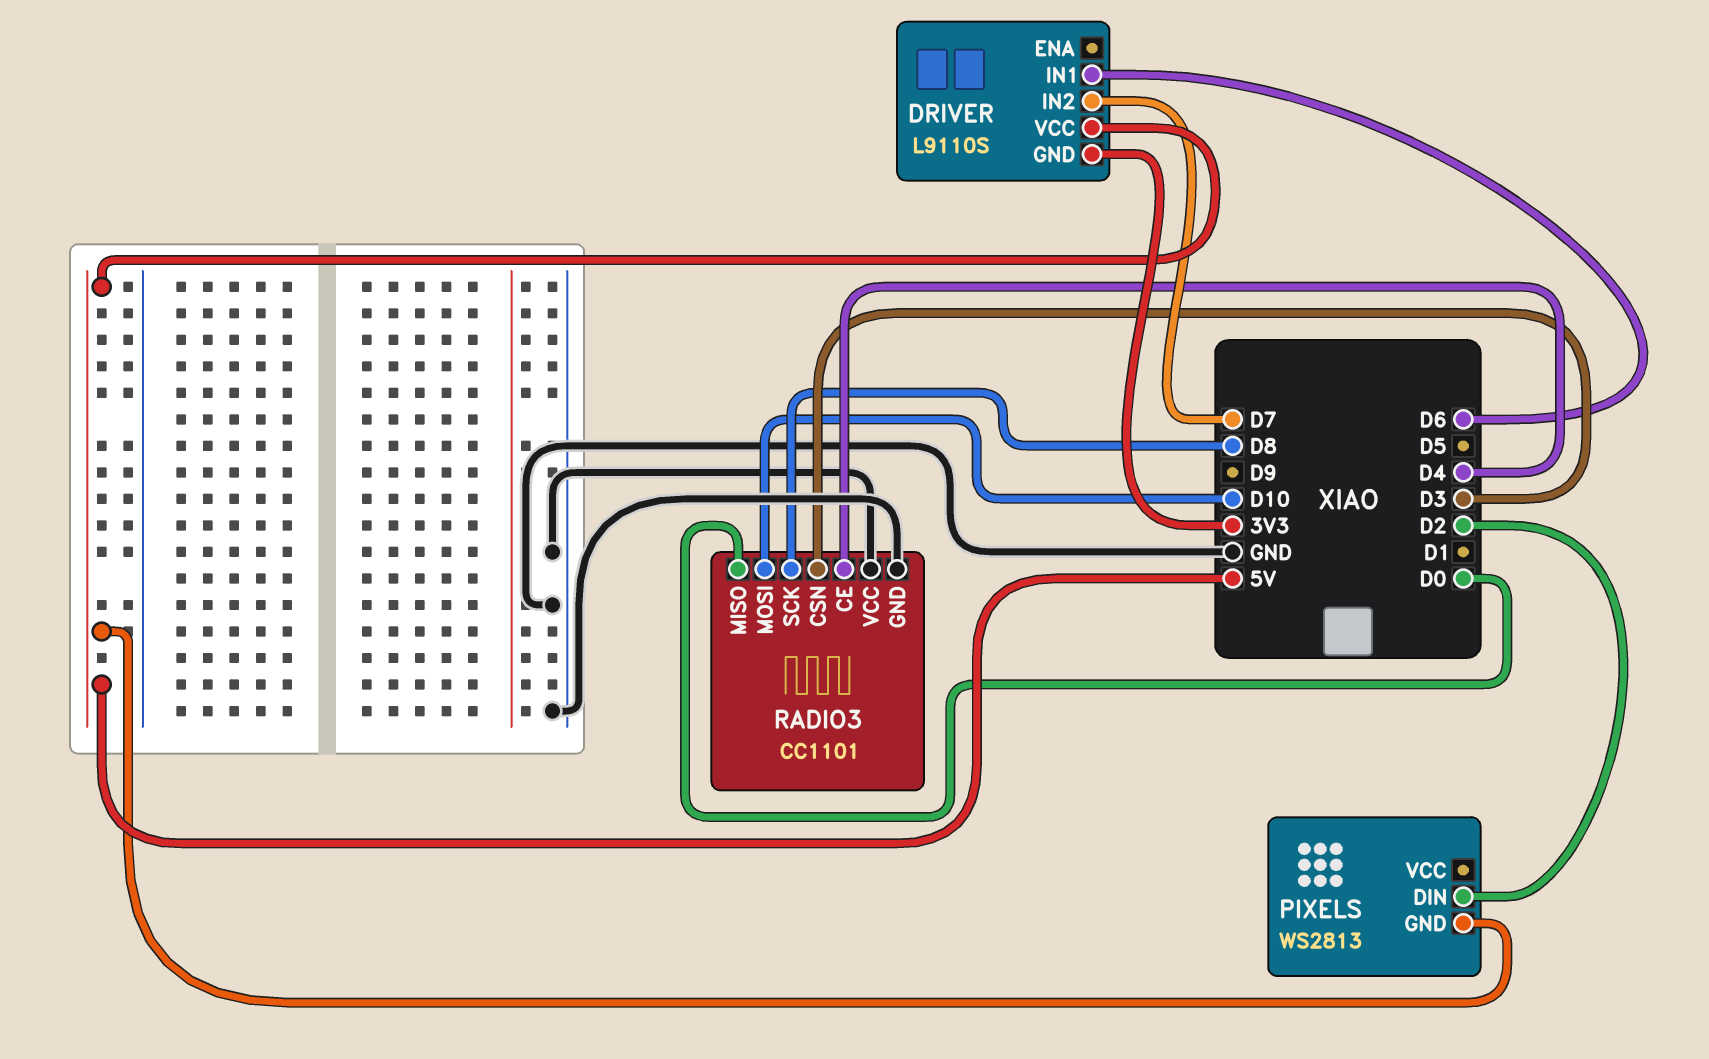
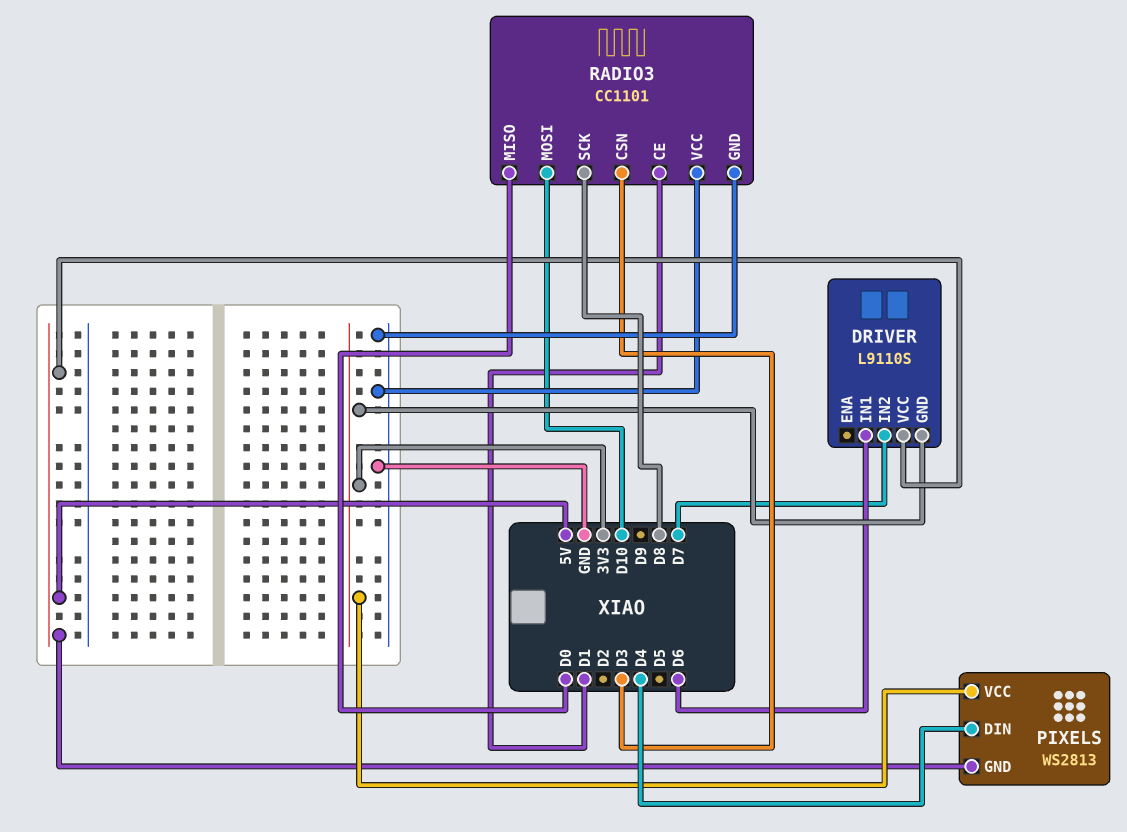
PIXELS pin DIN: D2 -> D4
PIXELS pin VCC: none -> 3V3
RADIO3 pin CE: D4 -> D1

